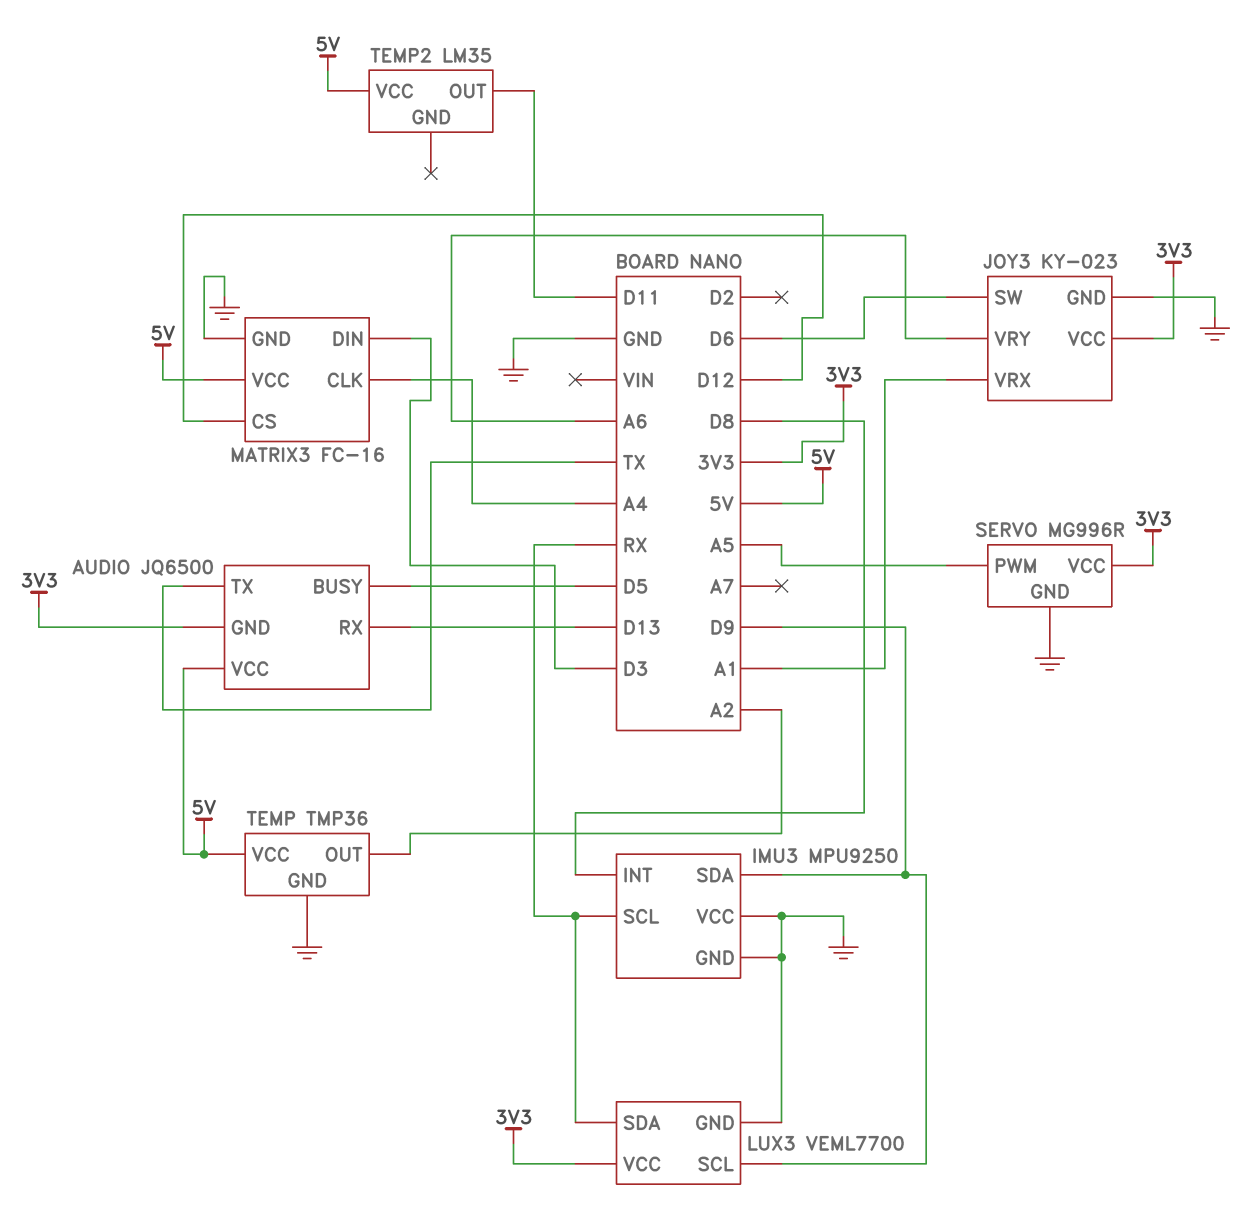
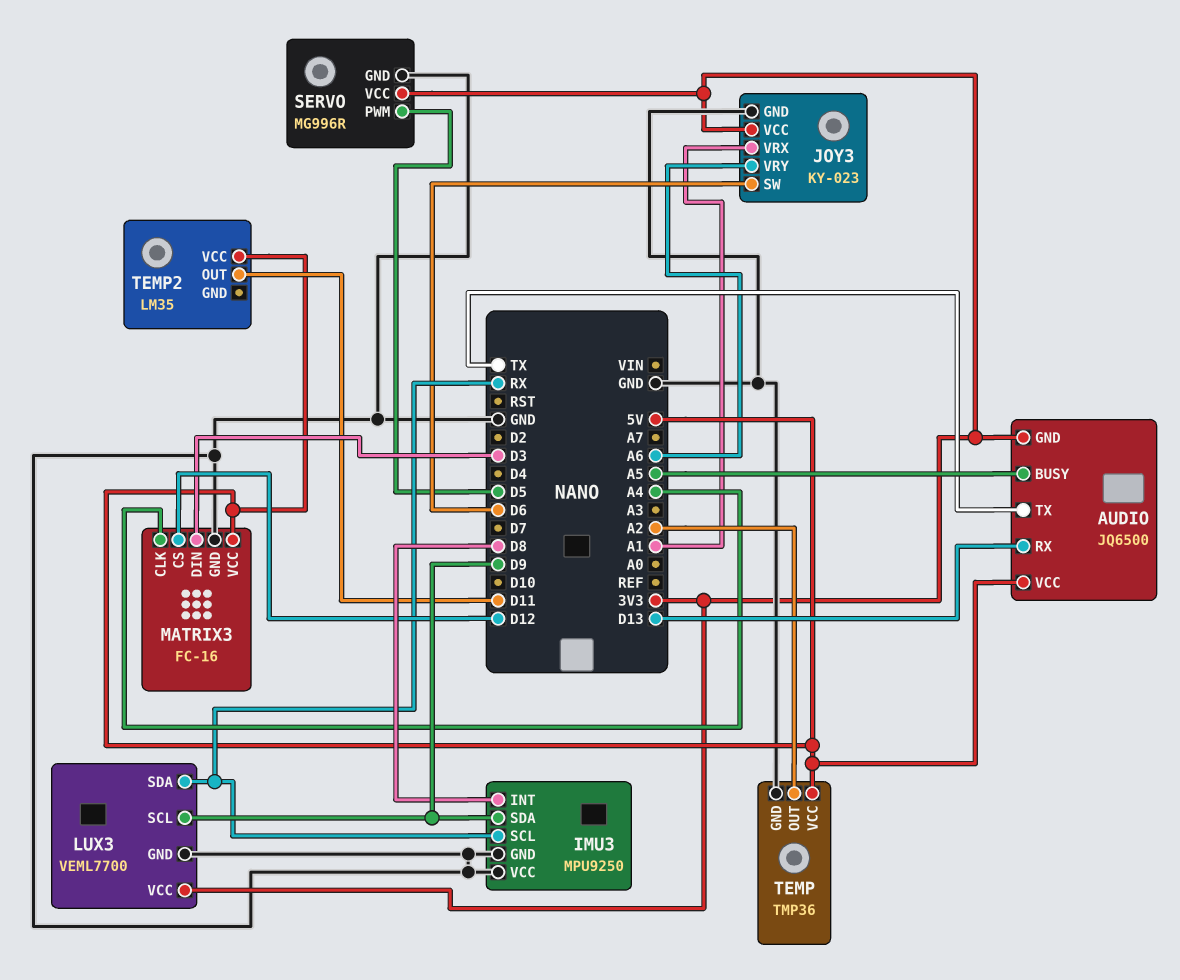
AUDIO pin BUSY: D5 -> A5
SERVO pin PWM: A5 -> D5

